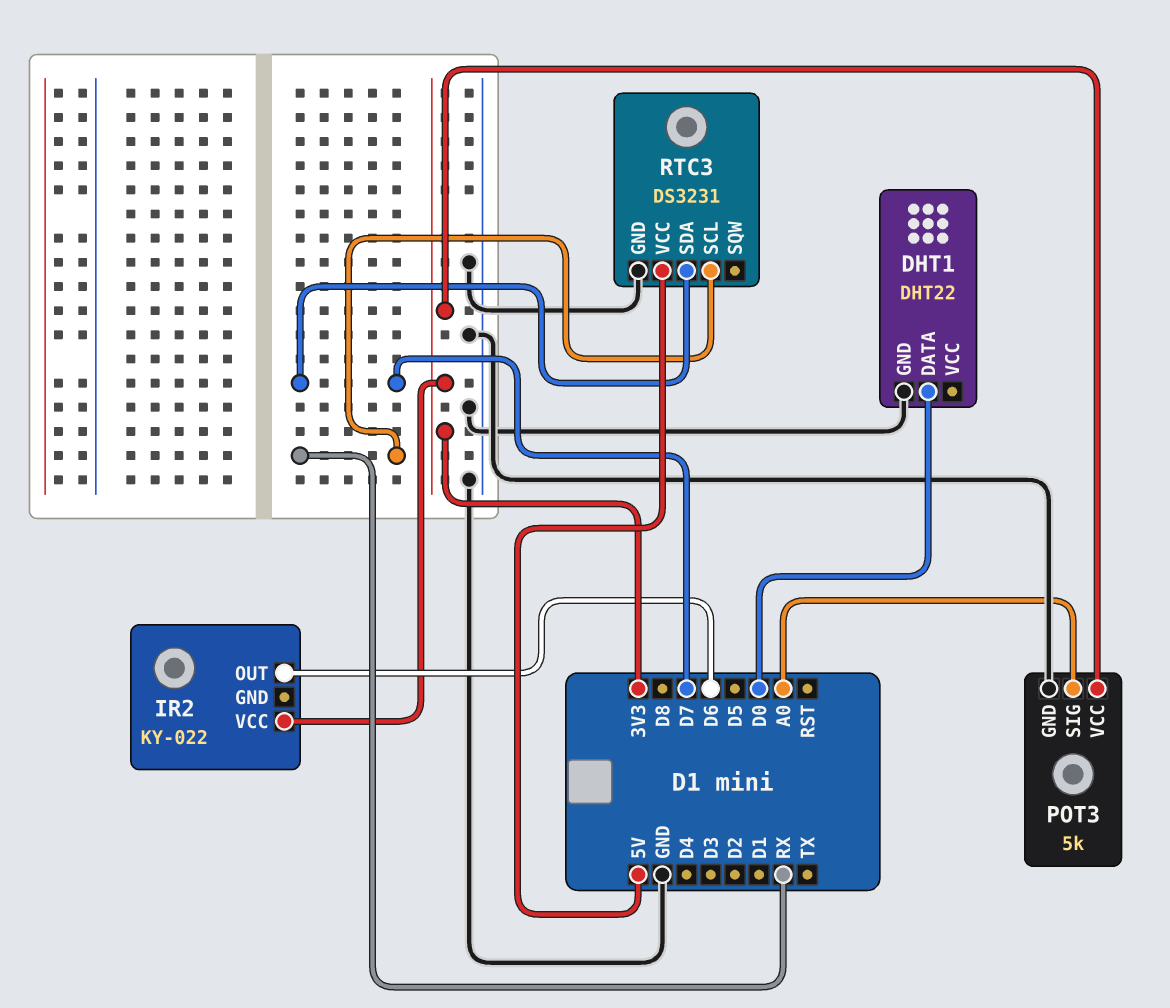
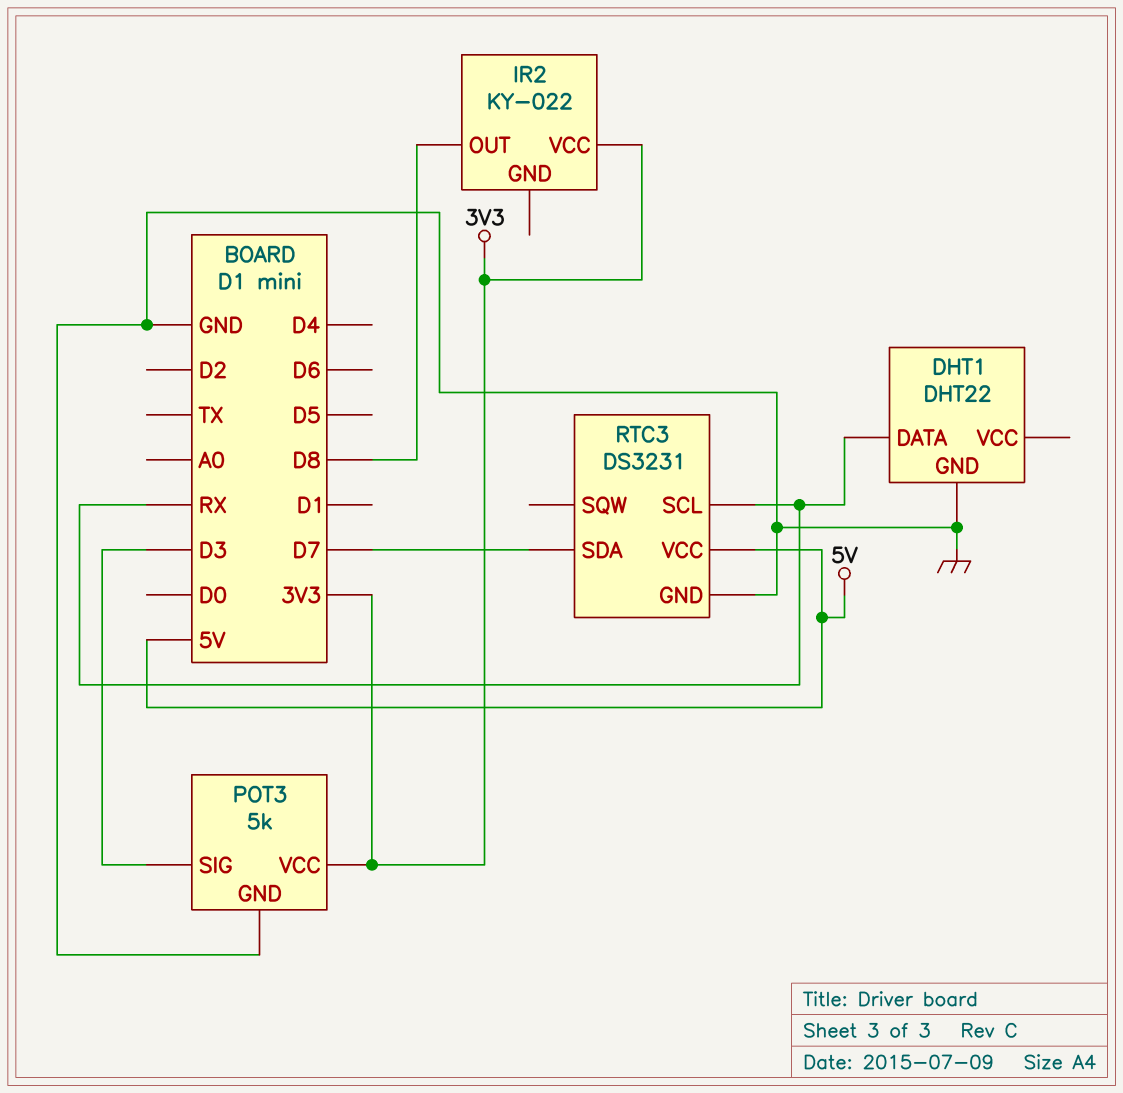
DHT1 pin DATA: D0 -> RX
IR2 pin OUT: D6 -> D8
POT3 pin SIG: A0 -> D3

